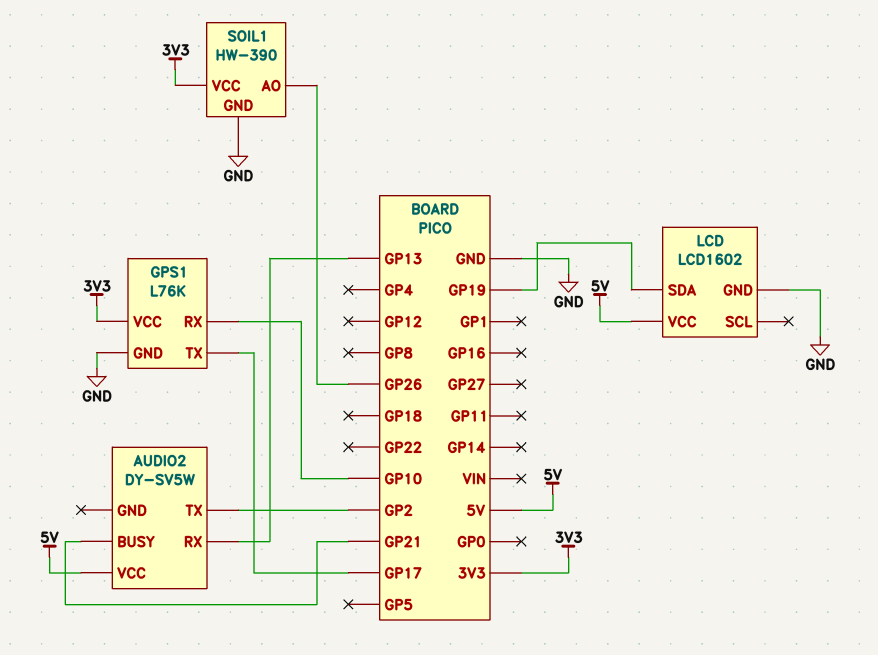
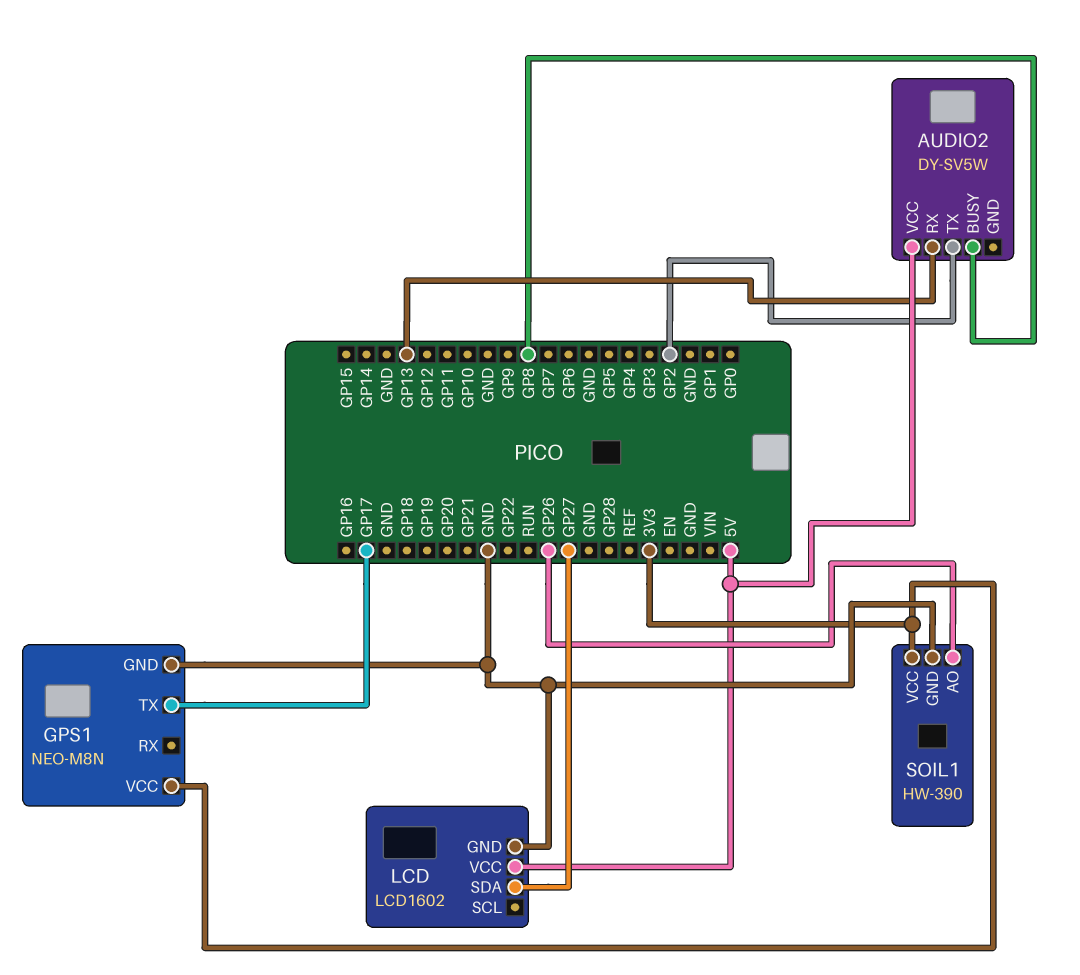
AUDIO2 pin BUSY: GP21 -> GP8
GPS1: L76K -> NEO-M8N
GPS1 pin RX: GP10 -> none
LCD pin SDA: GP19 -> GP27

